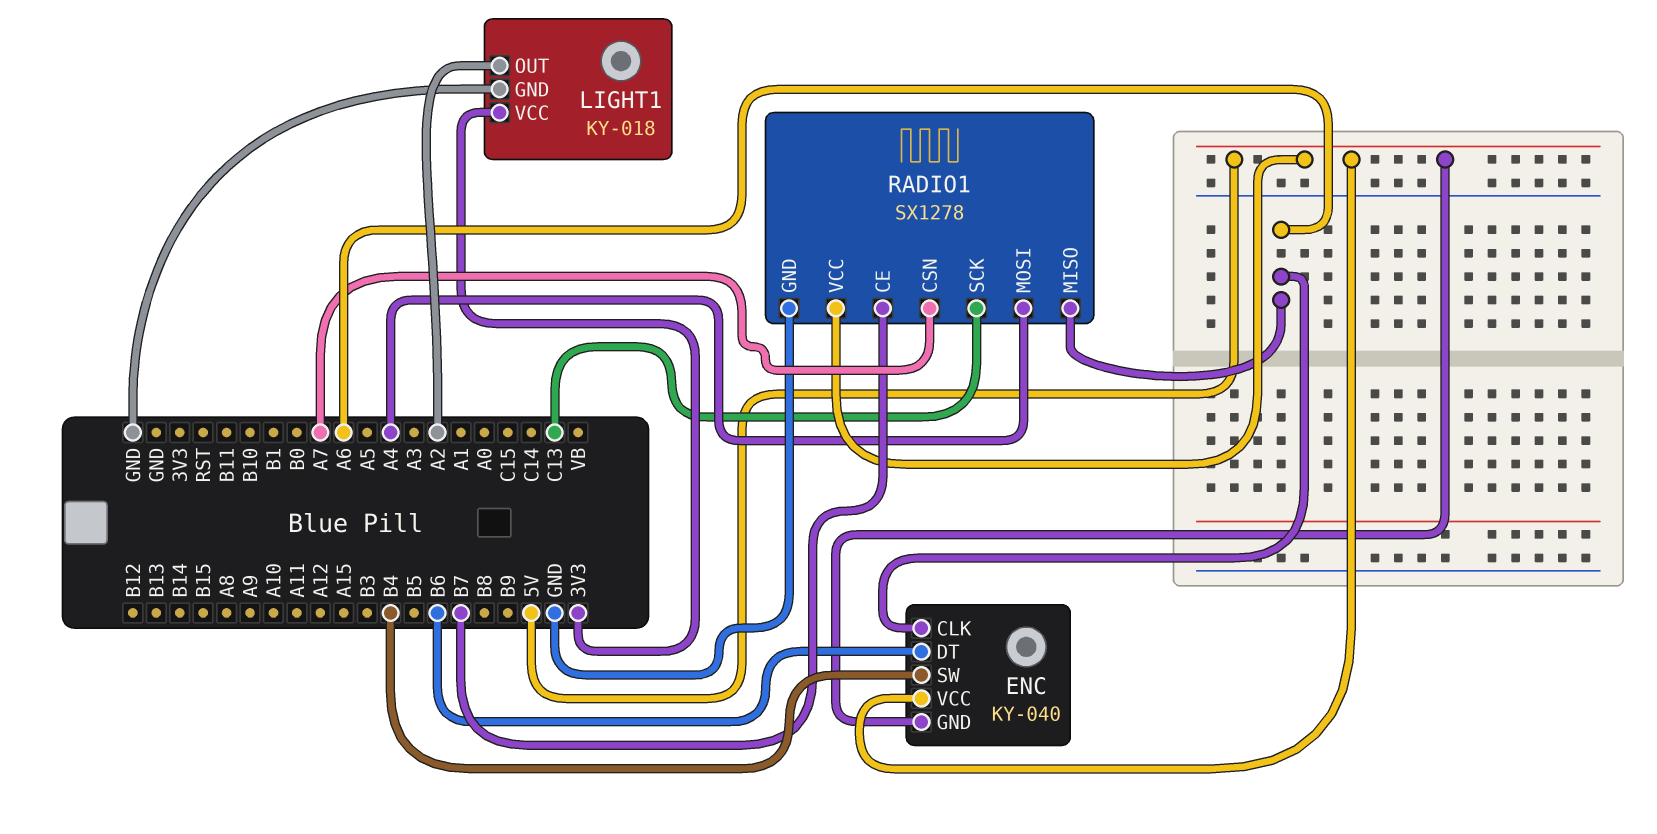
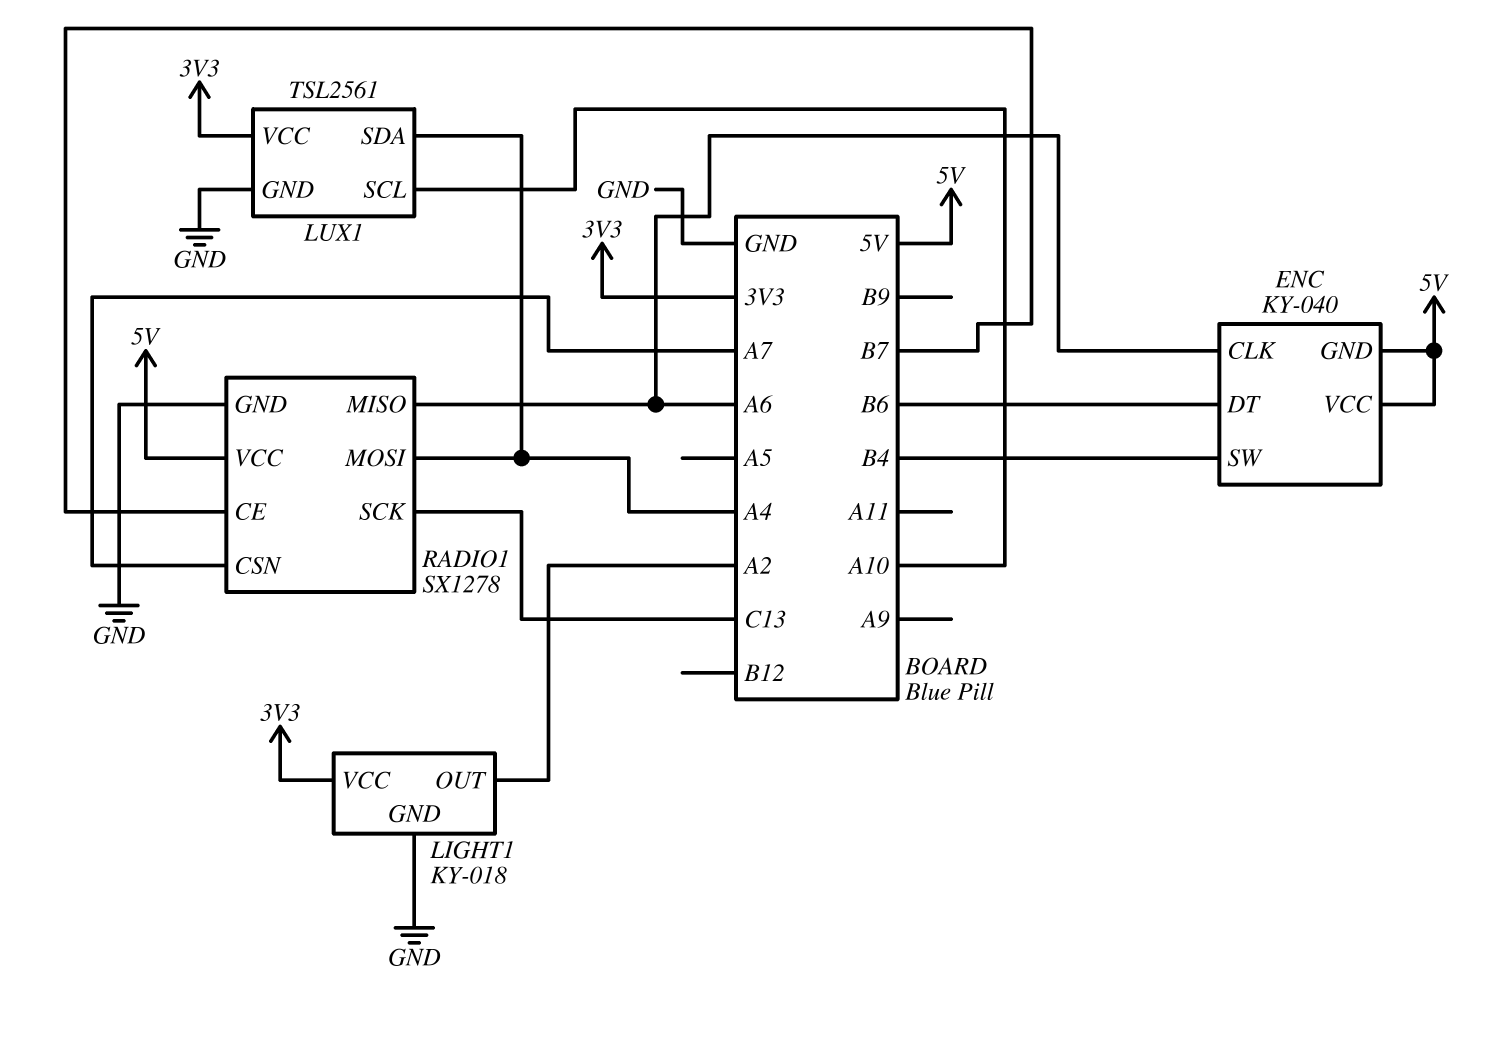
LUX1: none -> TSL2561
LUX1 pin GND: none -> GND
LUX1 pin SCL: none -> A10
LUX1 pin SDA: none -> A4
LUX1 pin VCC: none -> 3V3

